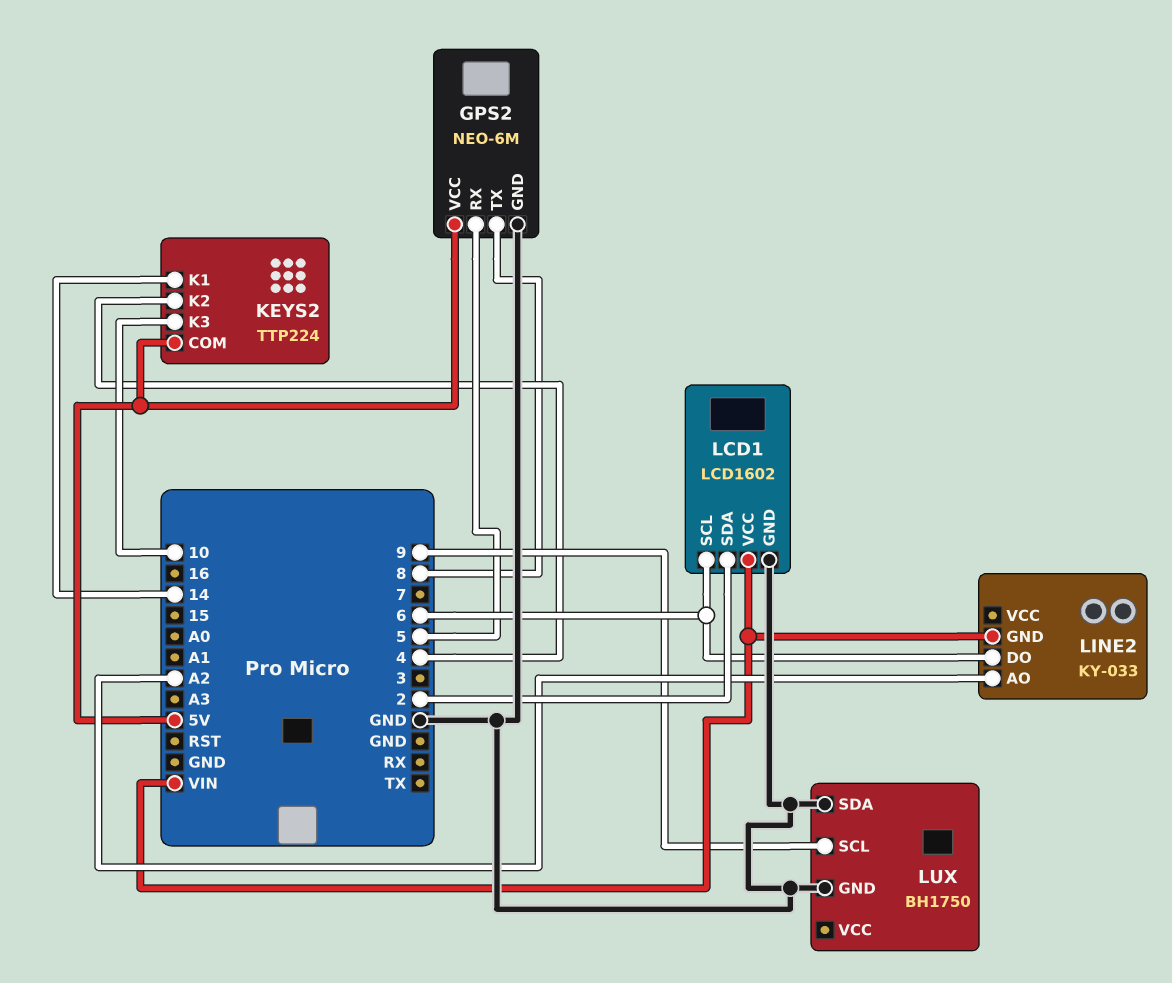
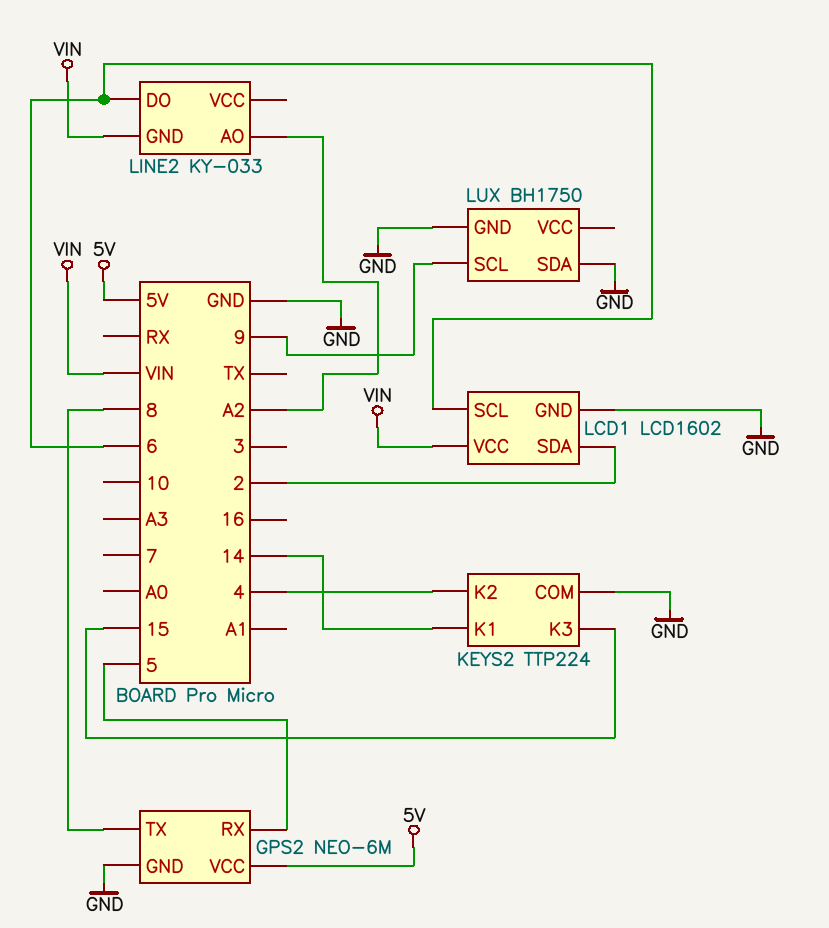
KEYS2 pin COM: 5V -> GND
KEYS2 pin K3: 10 -> 15

